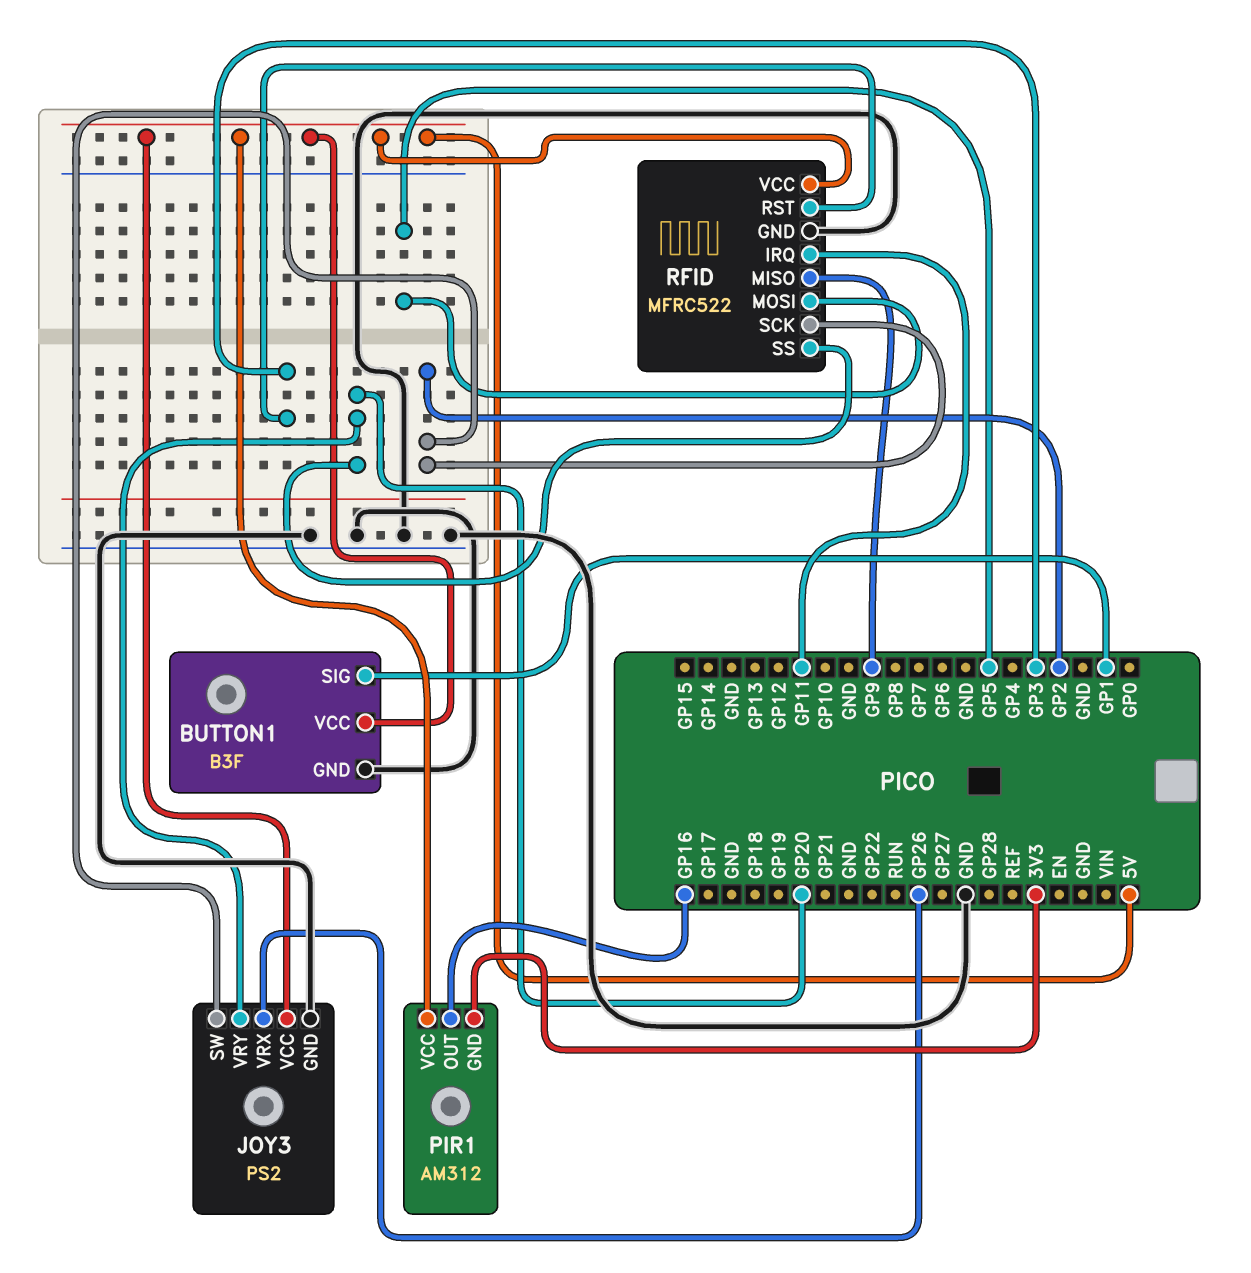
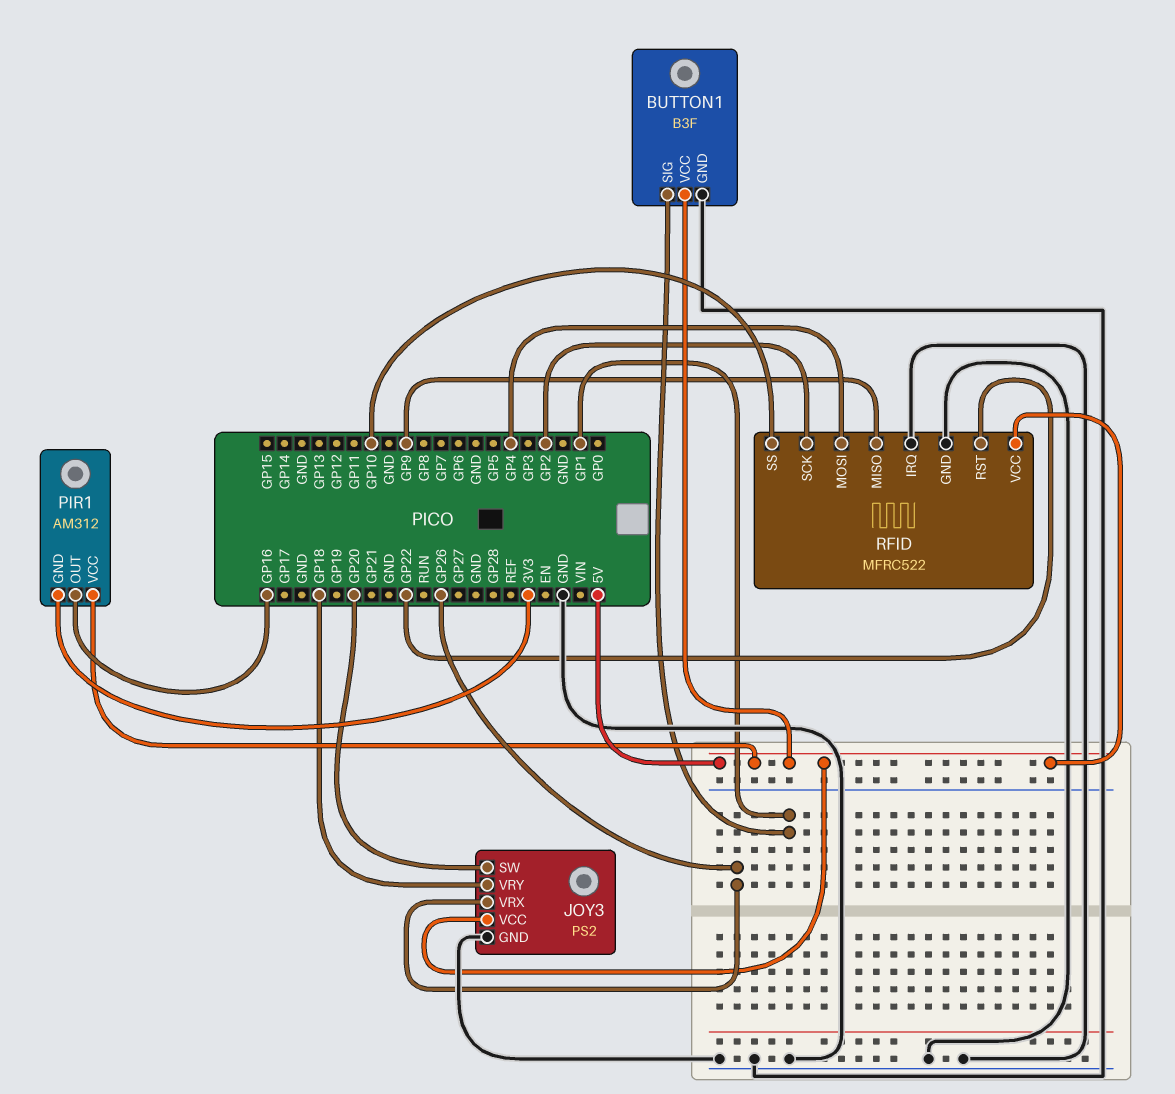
JOY3 pin SW: GP2 -> GP20
JOY3 pin VRY: GP20 -> GP18
RFID pin IRQ: GP11 -> GND
RFID pin MOSI: GP5 -> GP4
RFID pin RST: GP3 -> GP22
RFID pin SS: GP20 -> GP10

